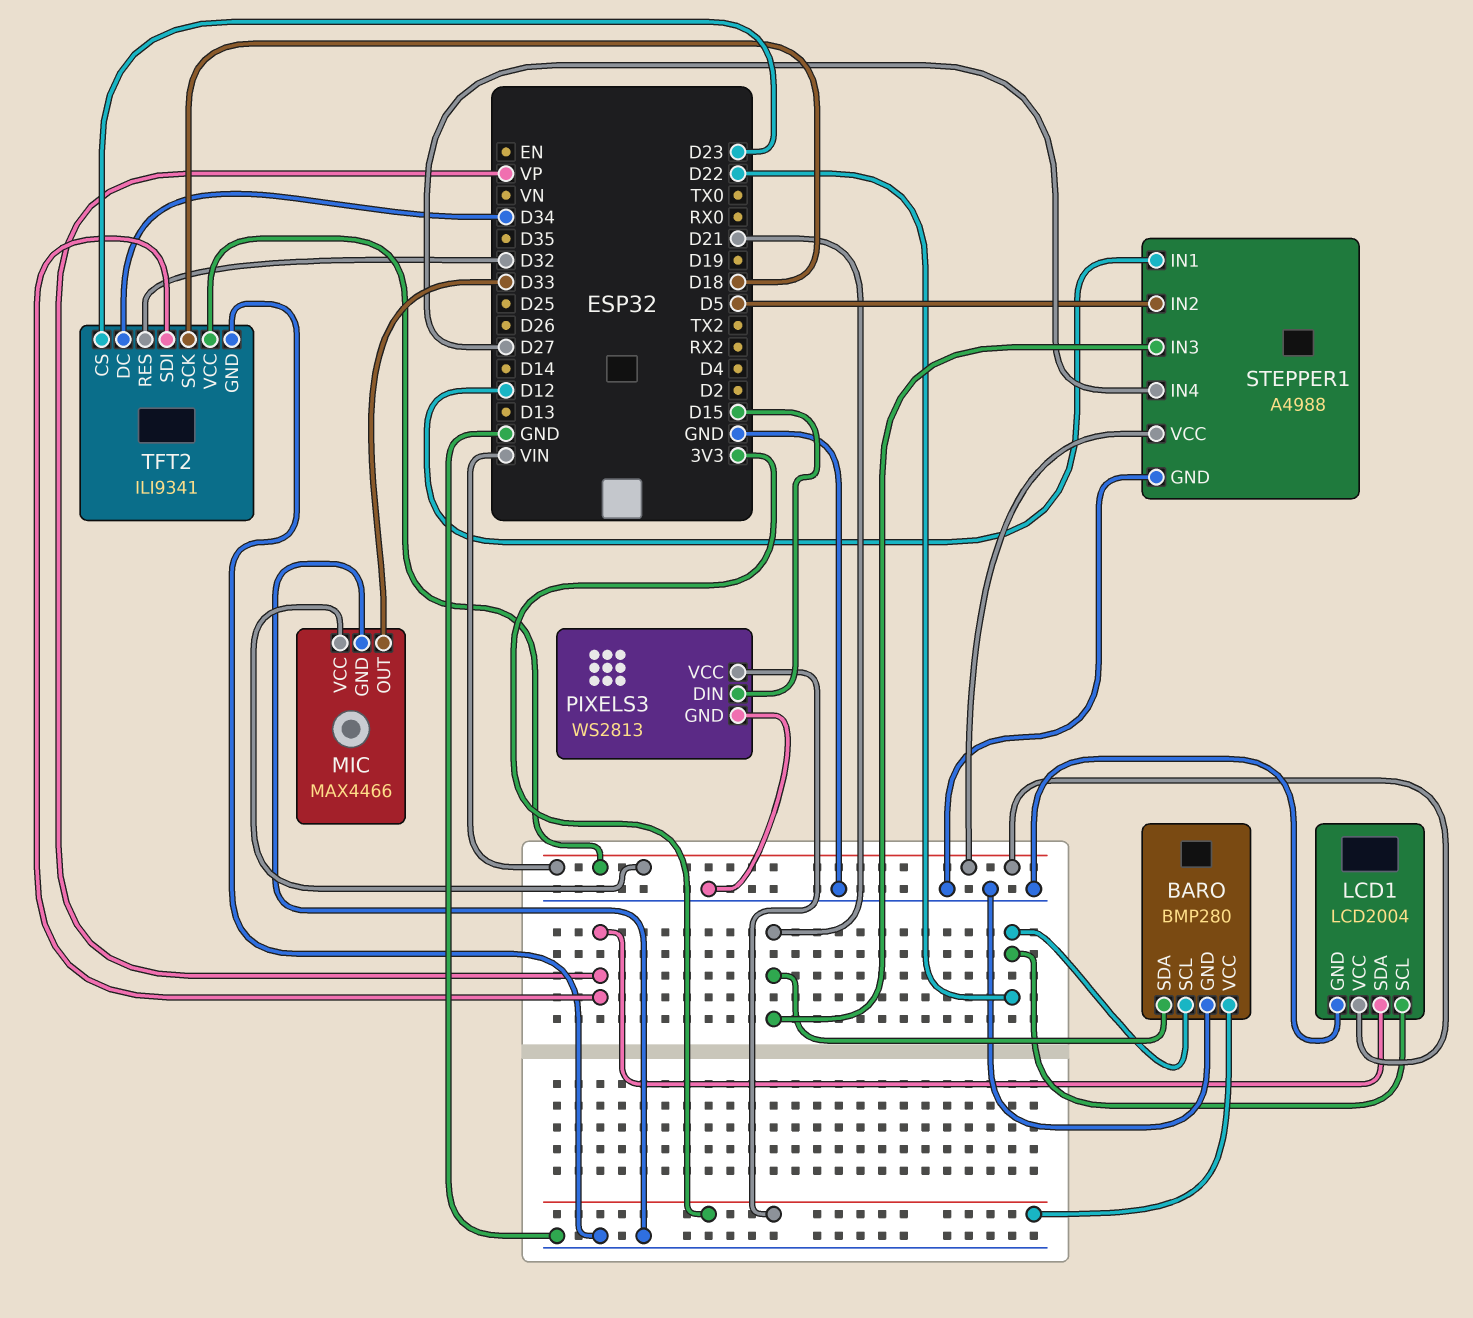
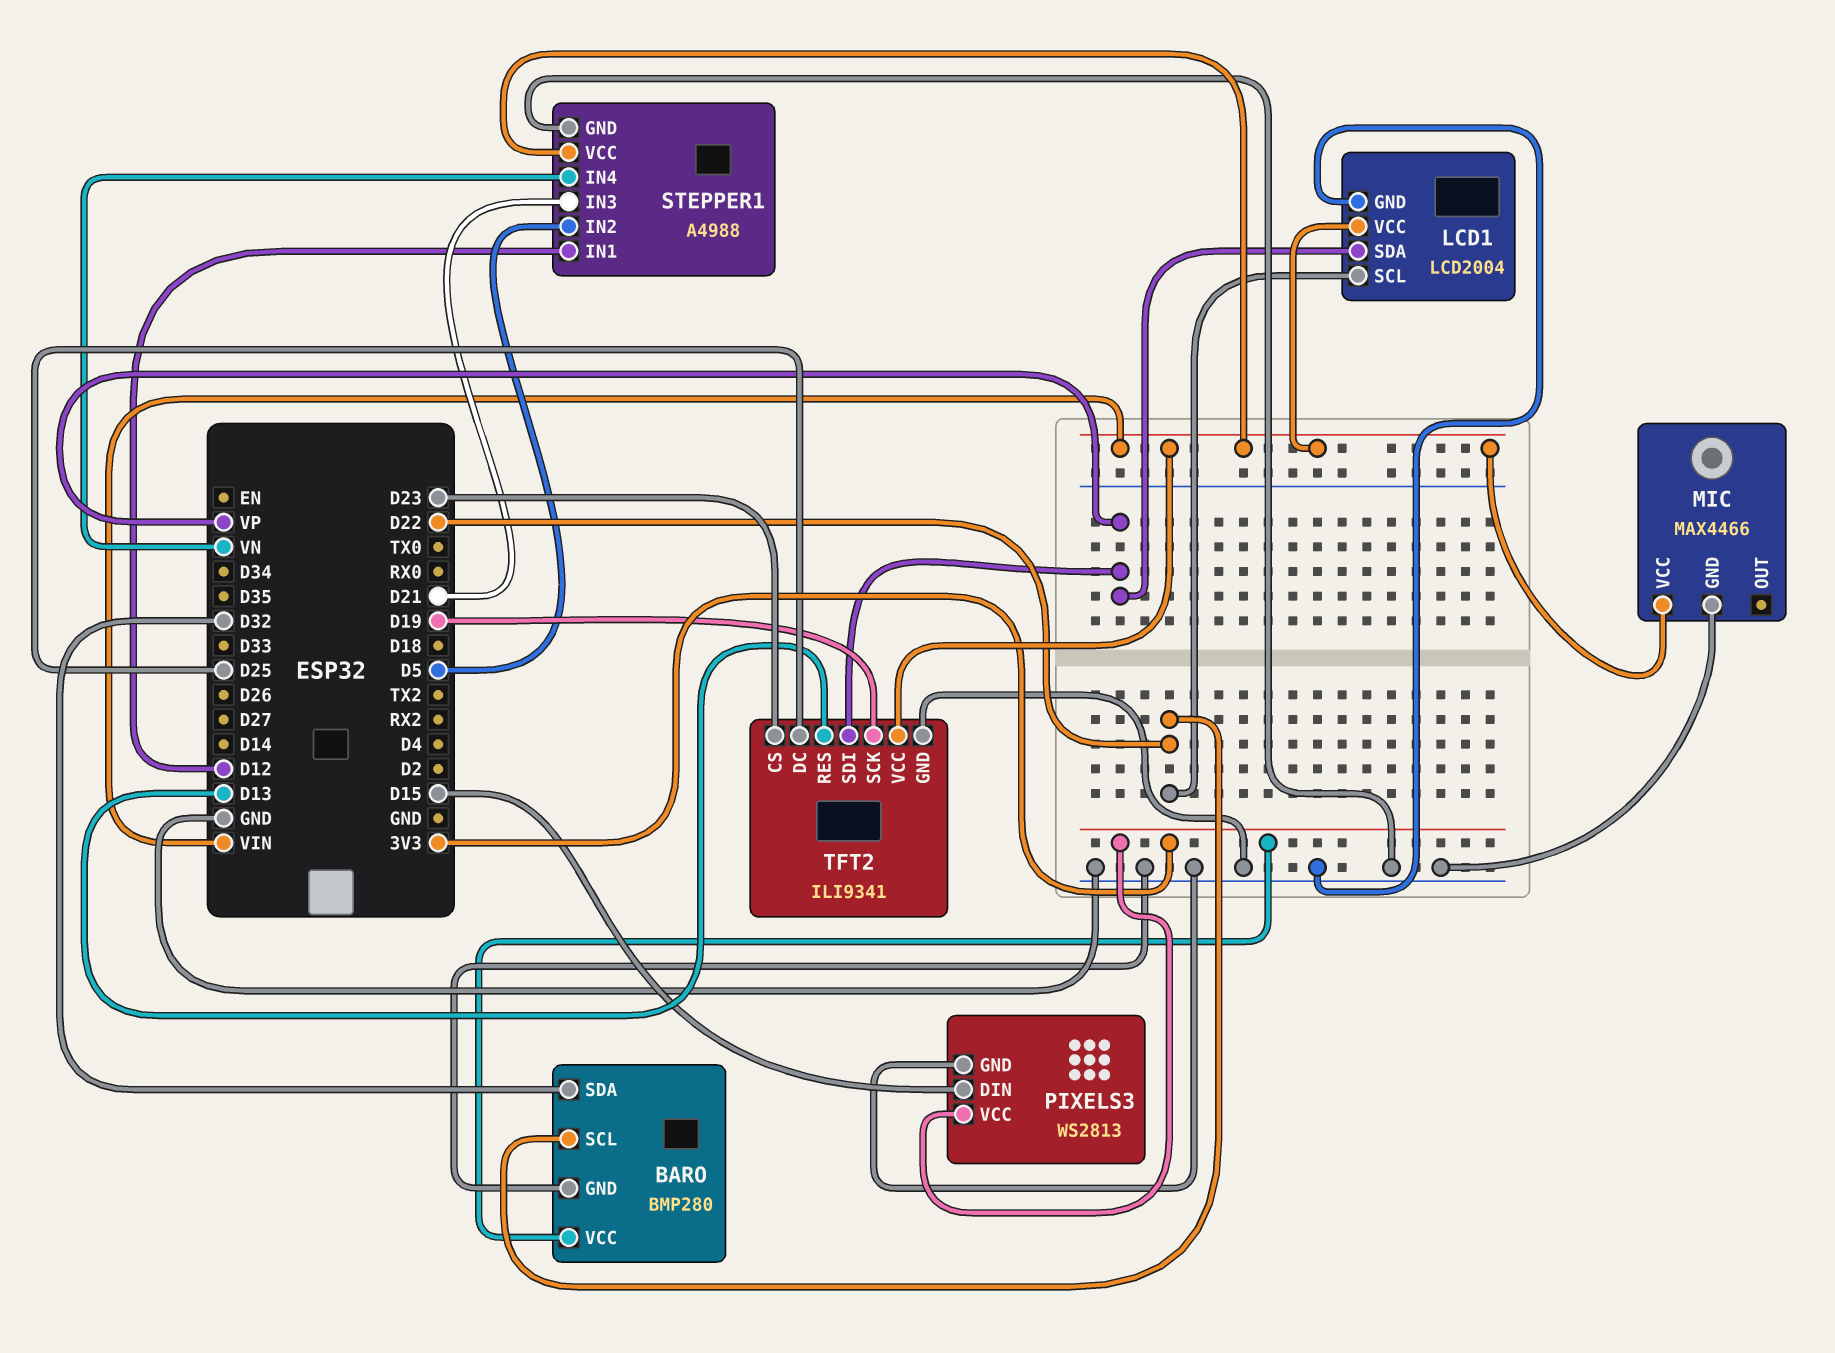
BARO pin SDA: D21 -> D32
MIC pin OUT: D33 -> none
STEPPER1 pin IN4: D27 -> VN
TFT2 pin DC: D34 -> D25
TFT2 pin RES: D32 -> D13
TFT2 pin SCK: D18 -> D19

